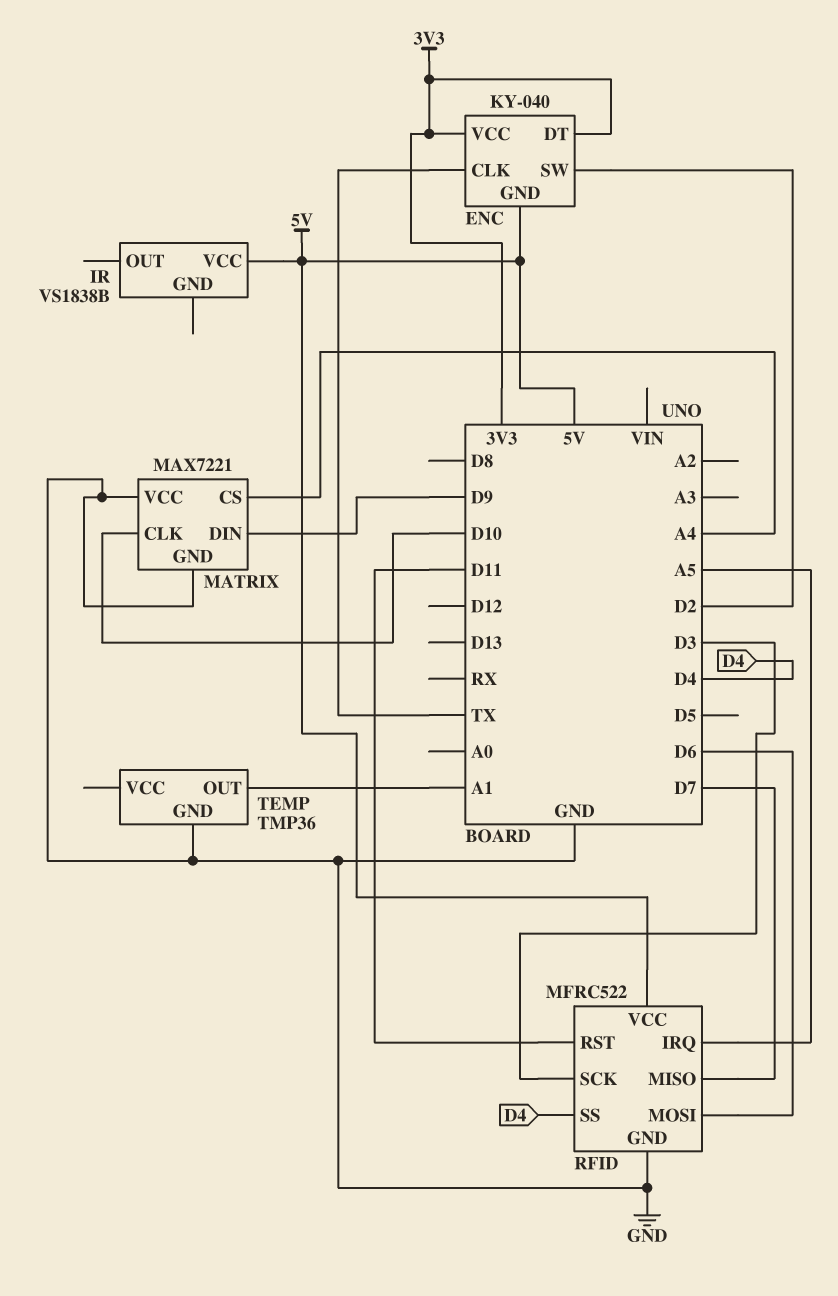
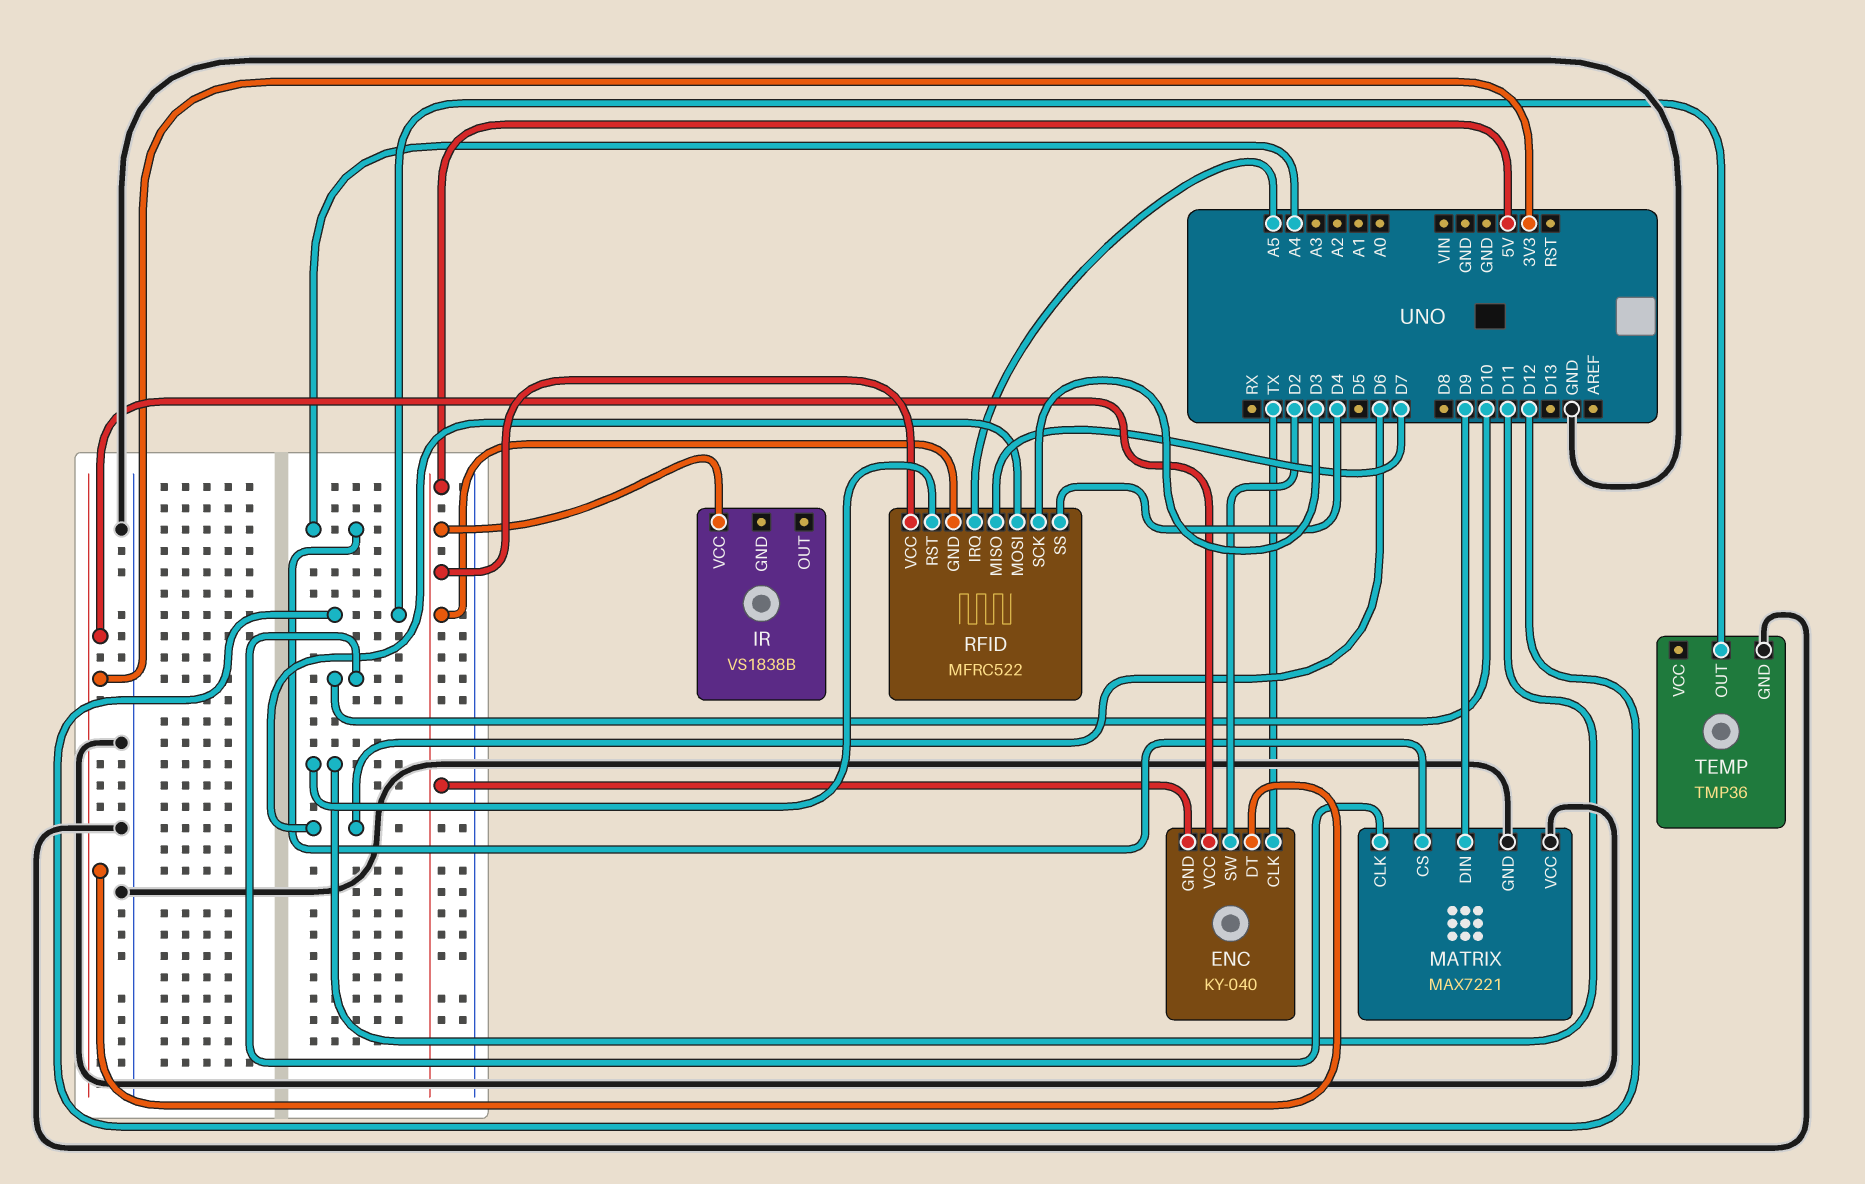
RFID pin GND: GND -> 5V
TEMP pin OUT: A1 -> D12

